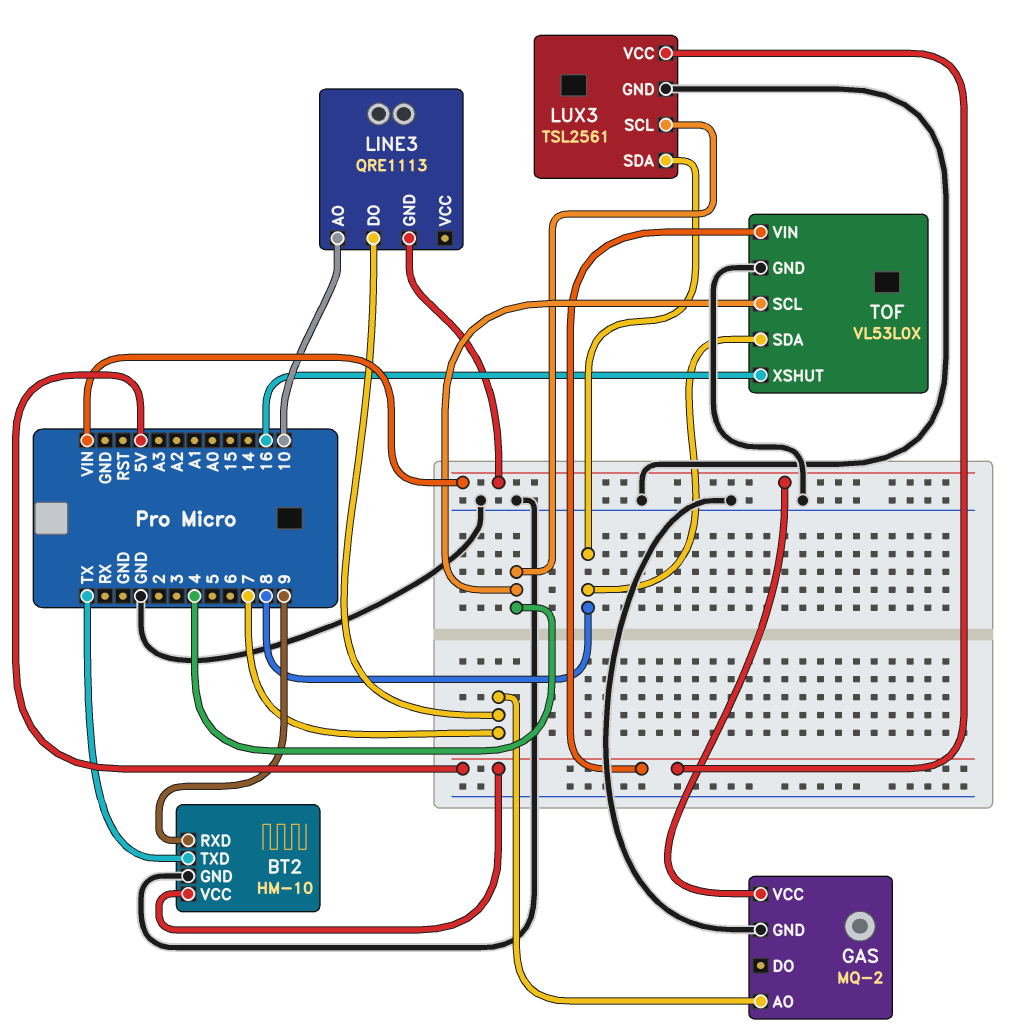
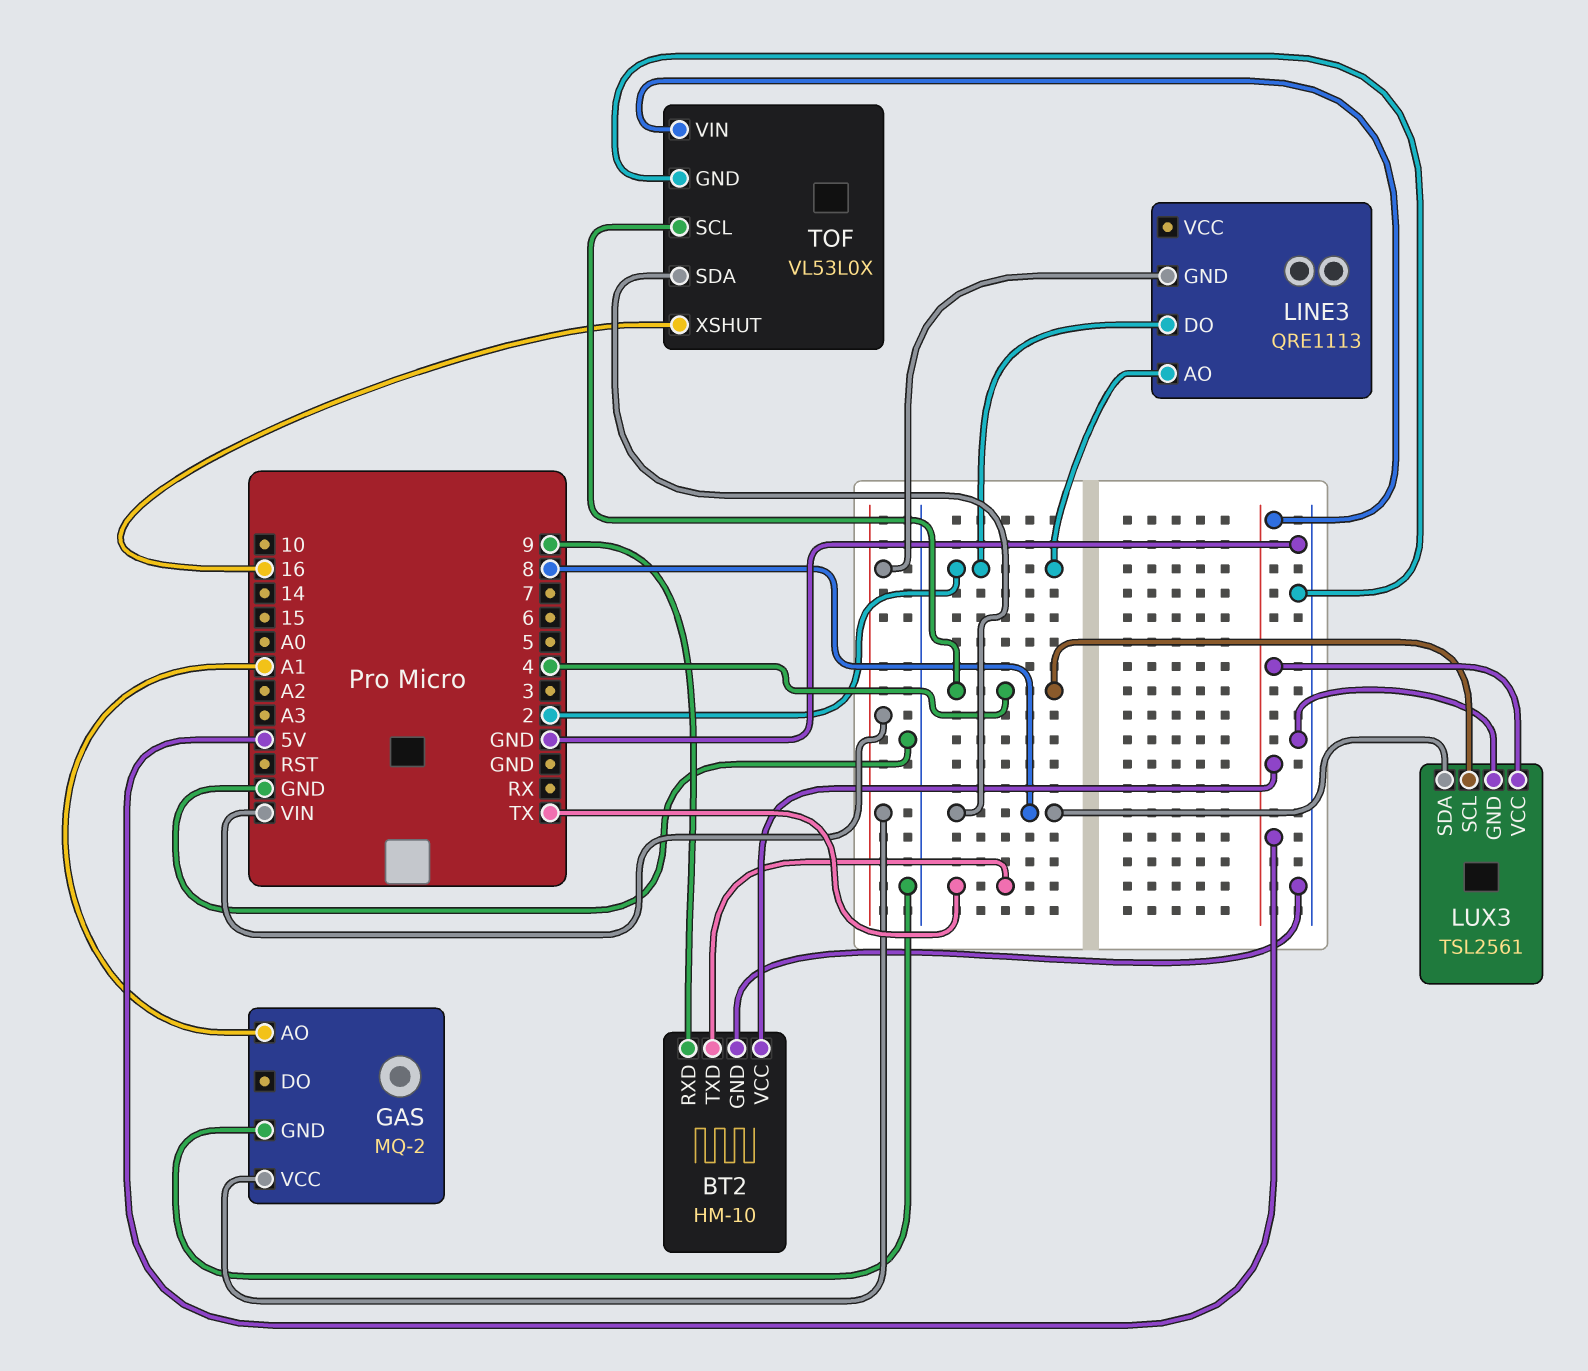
GAS pin AO: 7 -> A1
LINE3 pin AO: 10 -> 2
LINE3 pin DO: 7 -> 2

